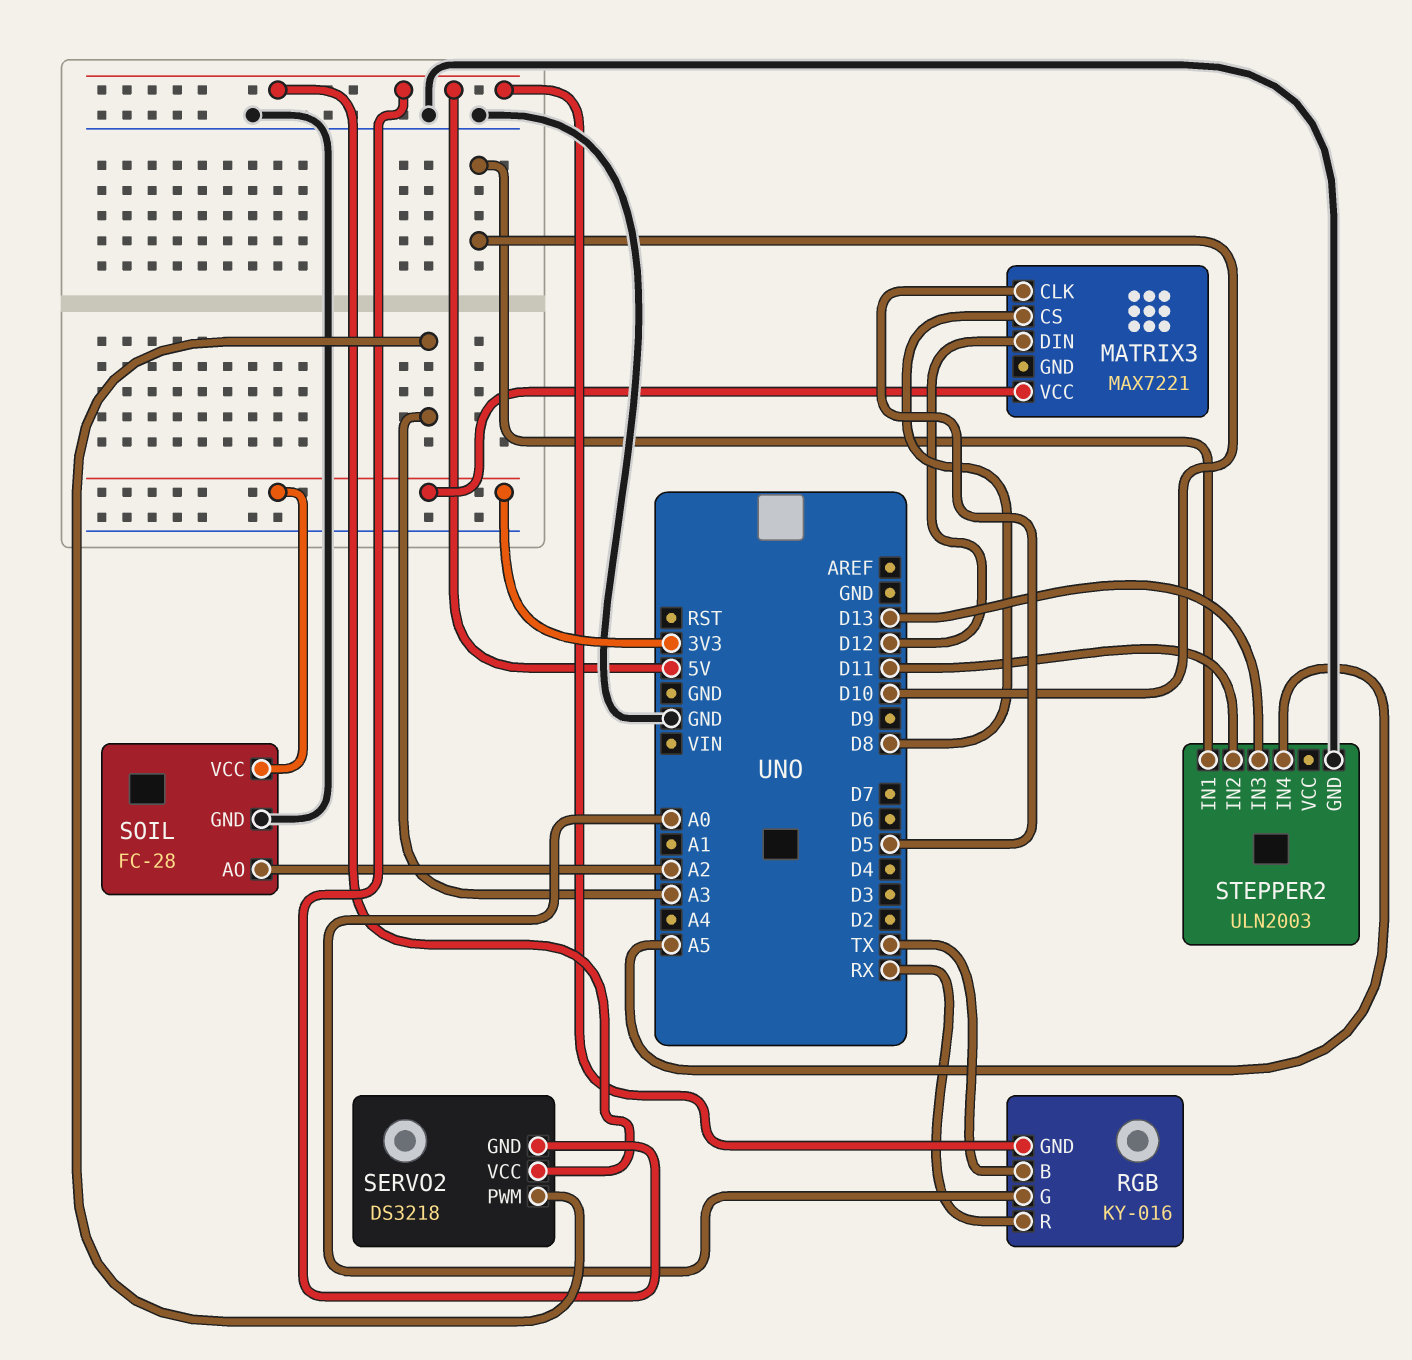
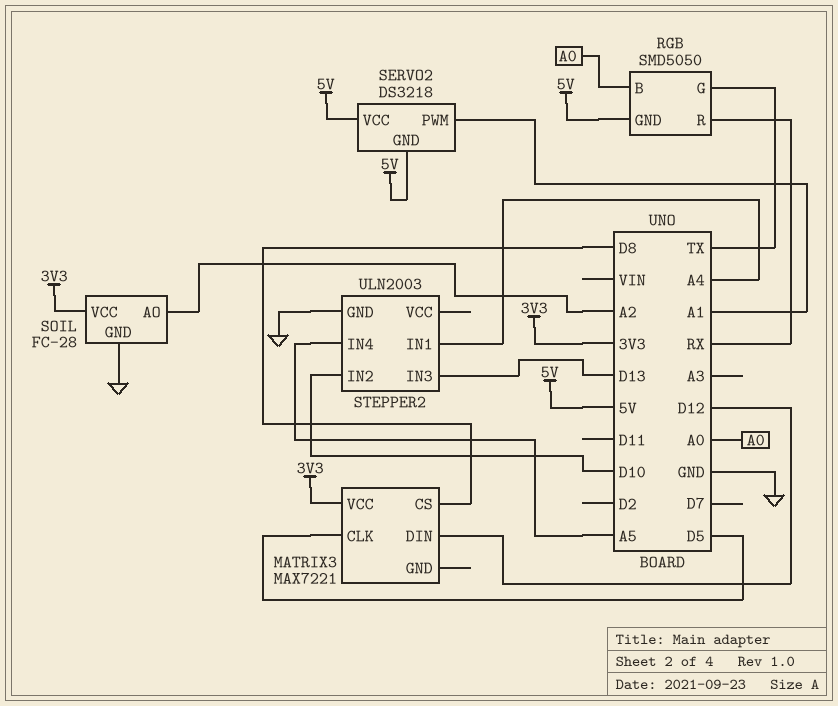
RGB: KY-016 -> SMD5050
RGB pin B: TX -> A0
RGB pin G: A0 -> TX
SERVO2 pin PWM: A3 -> A1
STEPPER2 pin IN1: D10 -> A4
STEPPER2 pin IN2: D11 -> D10

